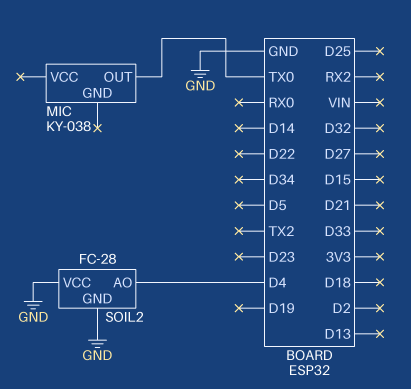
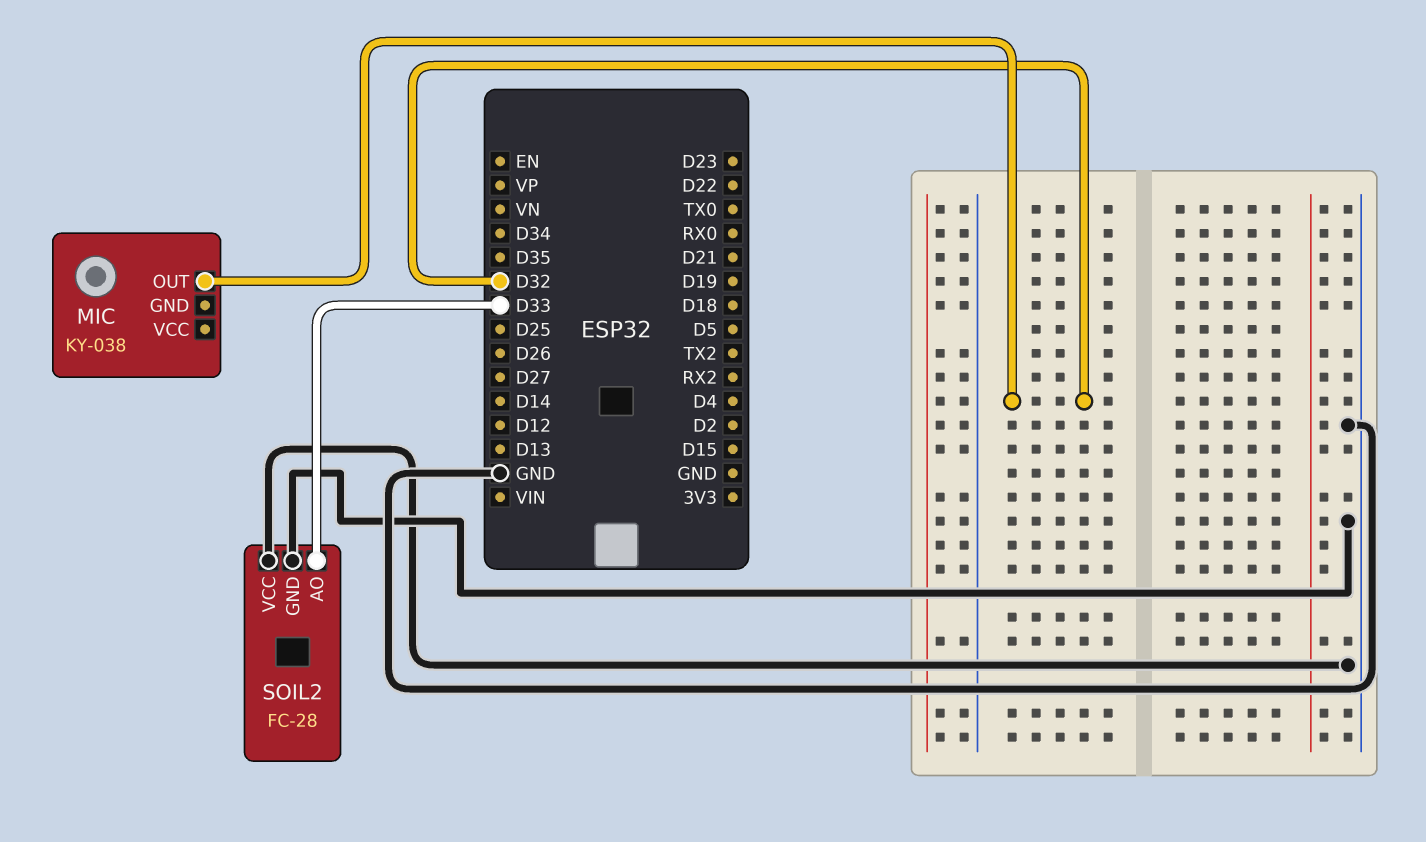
MIC pin OUT: TX0 -> D32
SOIL2 pin AO: D4 -> D33

